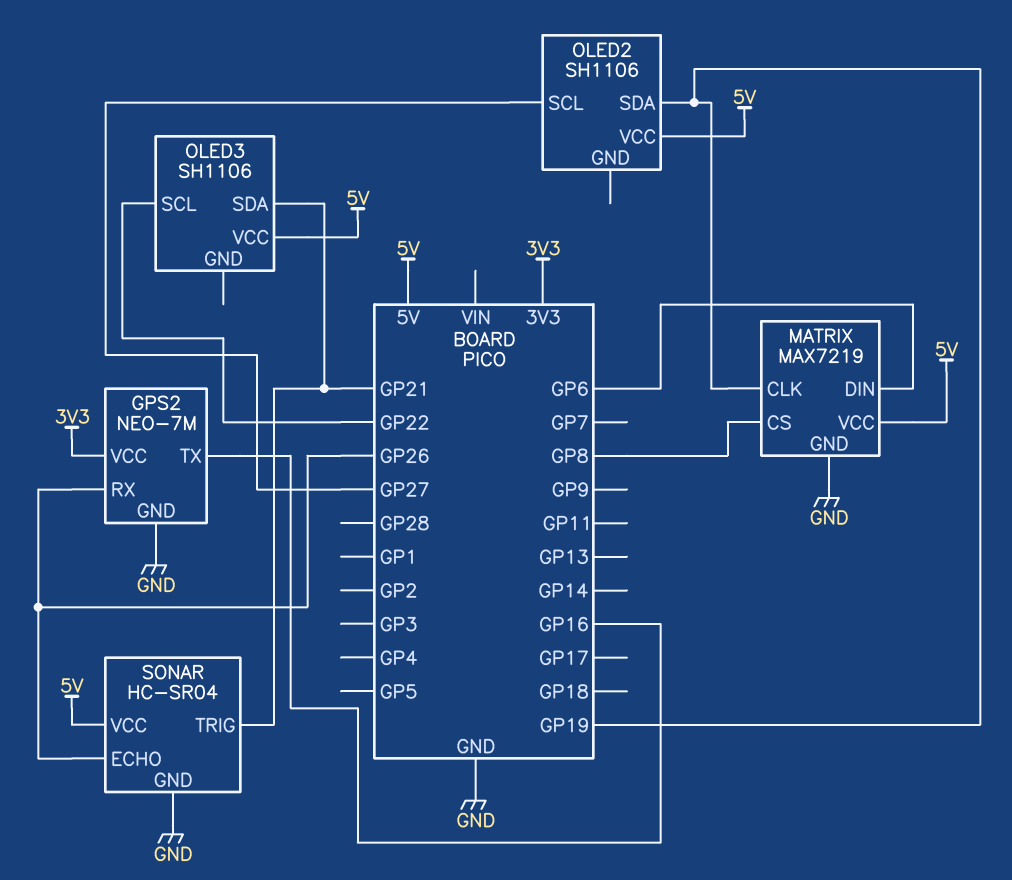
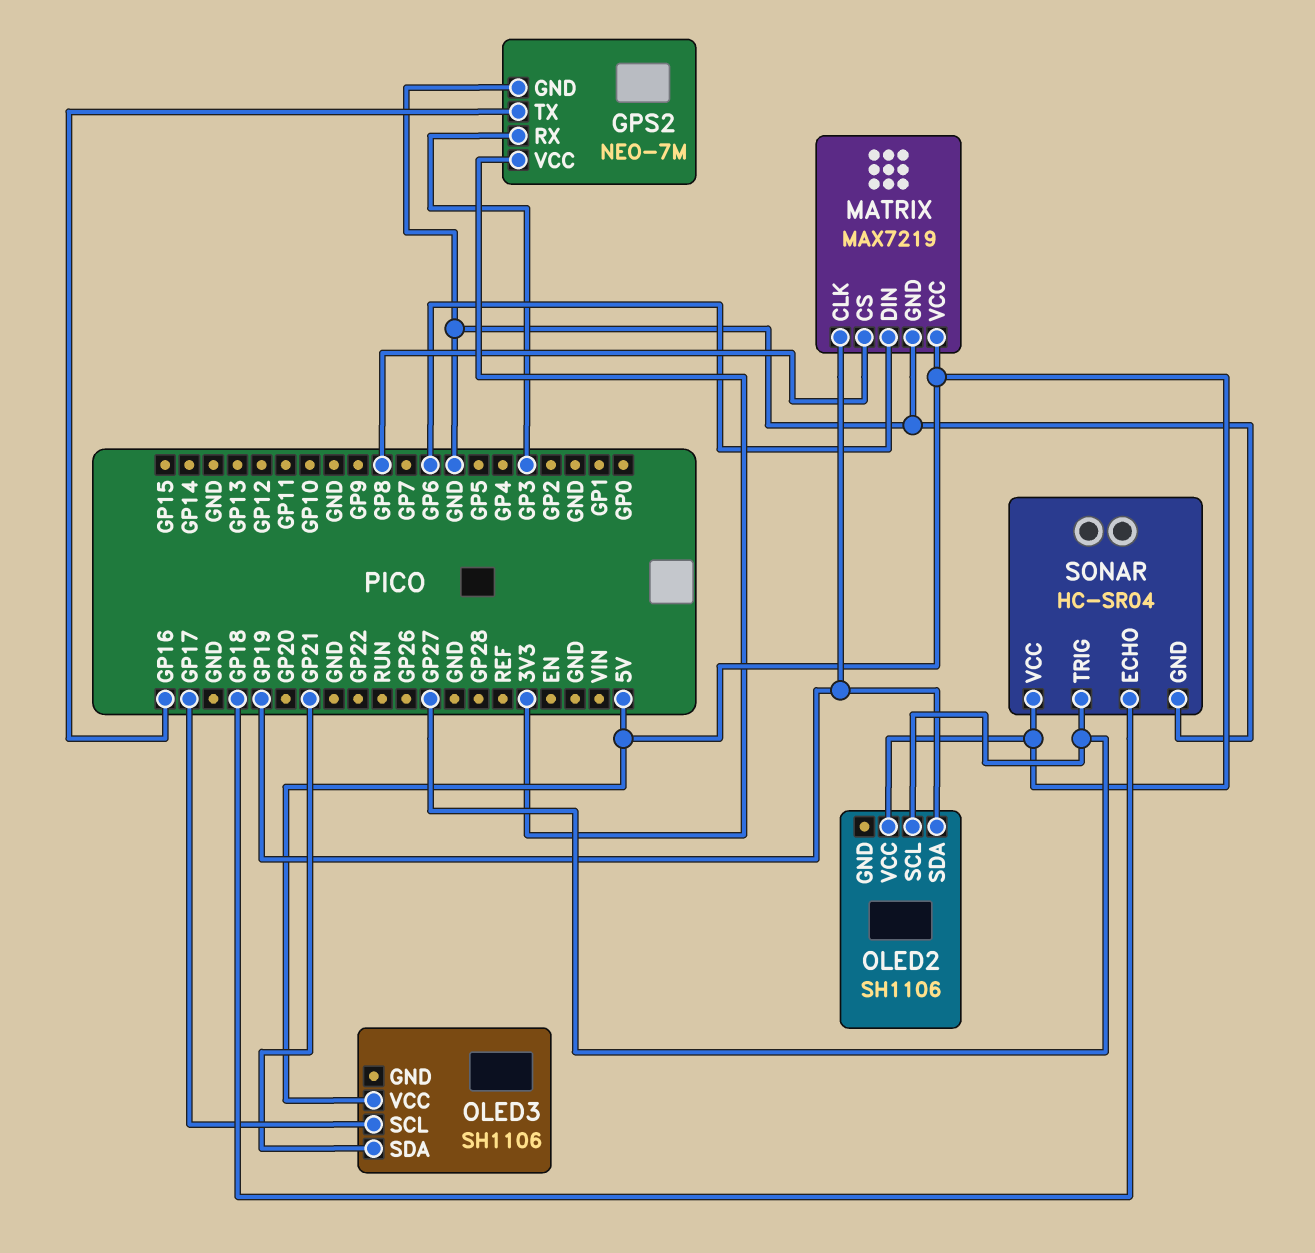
GPS2 pin RX: GP26 -> GP3
OLED3 pin SCL: GP22 -> GP17
SONAR pin ECHO: GP26 -> GP18
SONAR pin TRIG: GP21 -> GP27

